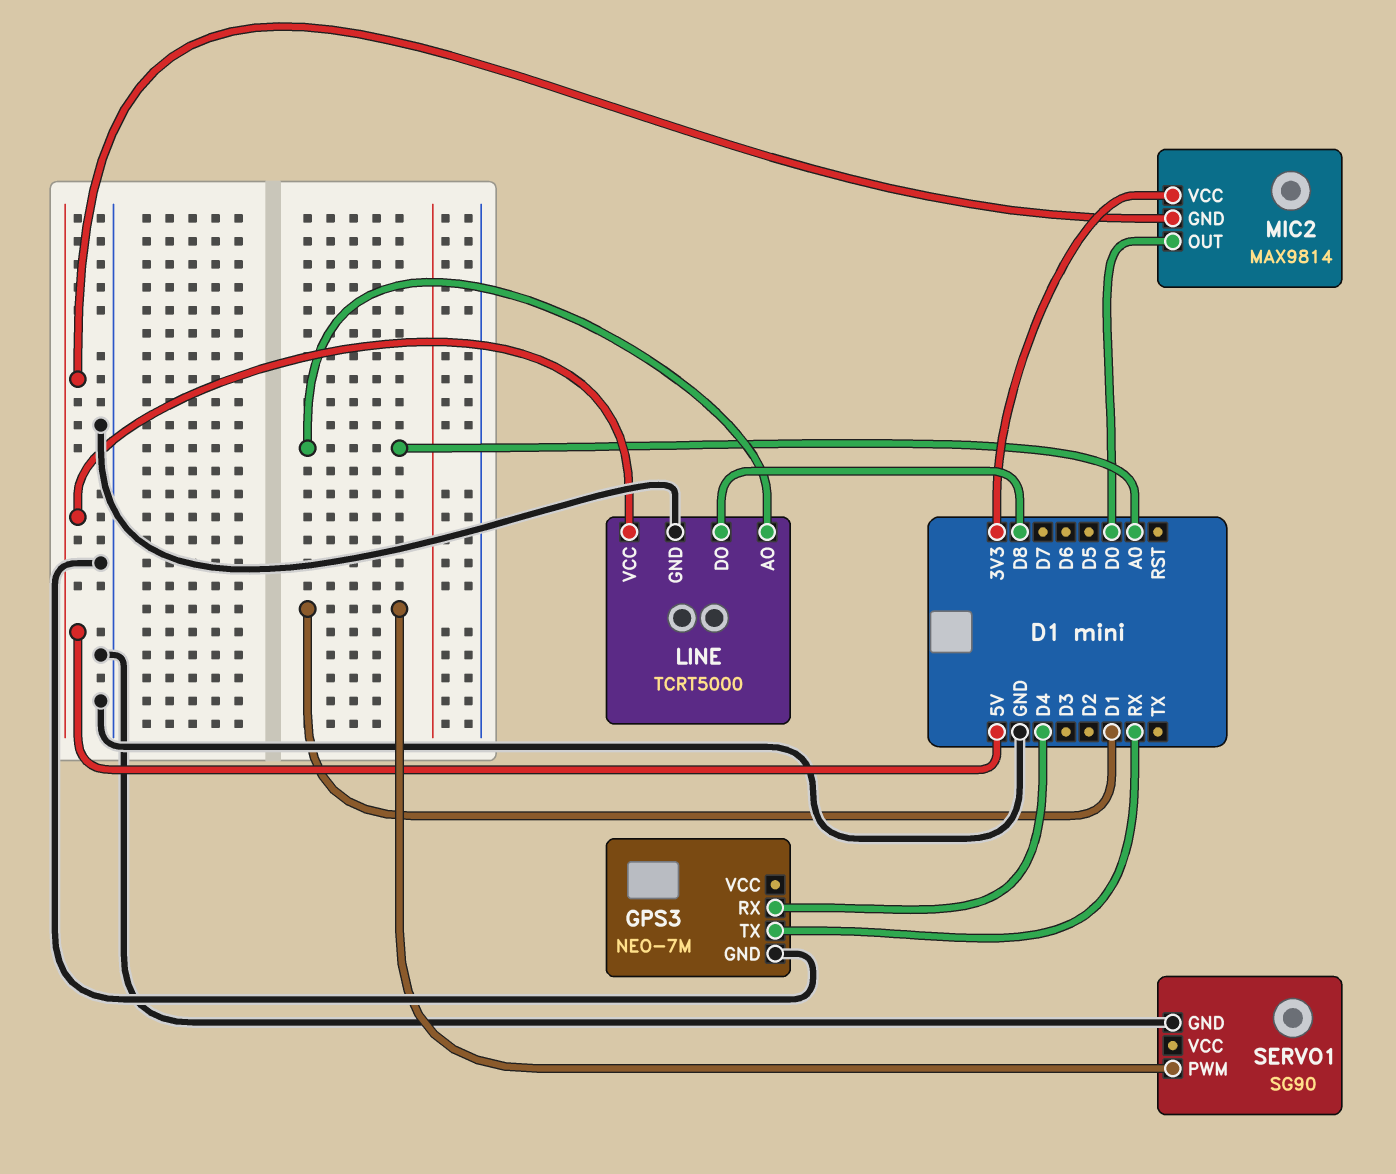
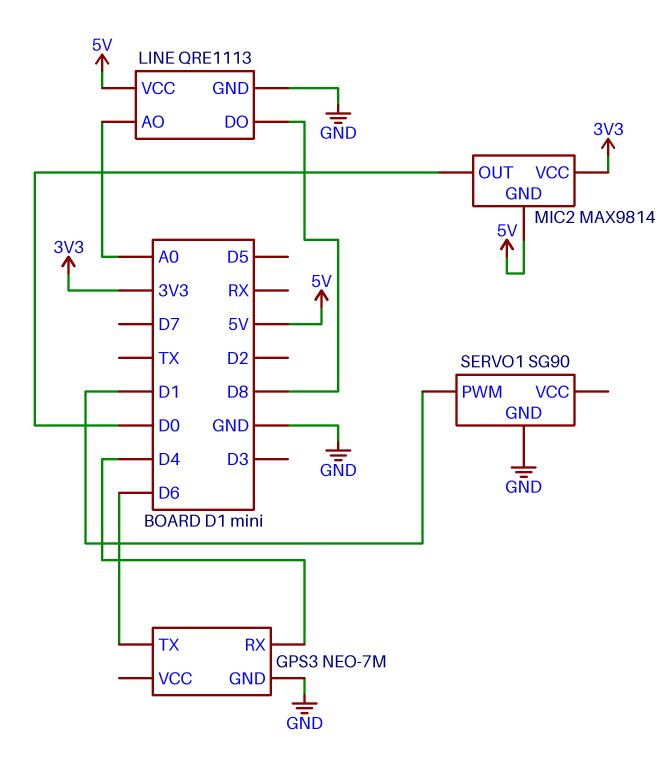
GPS3 pin TX: RX -> D6
LINE: TCRT5000 -> QRE1113

